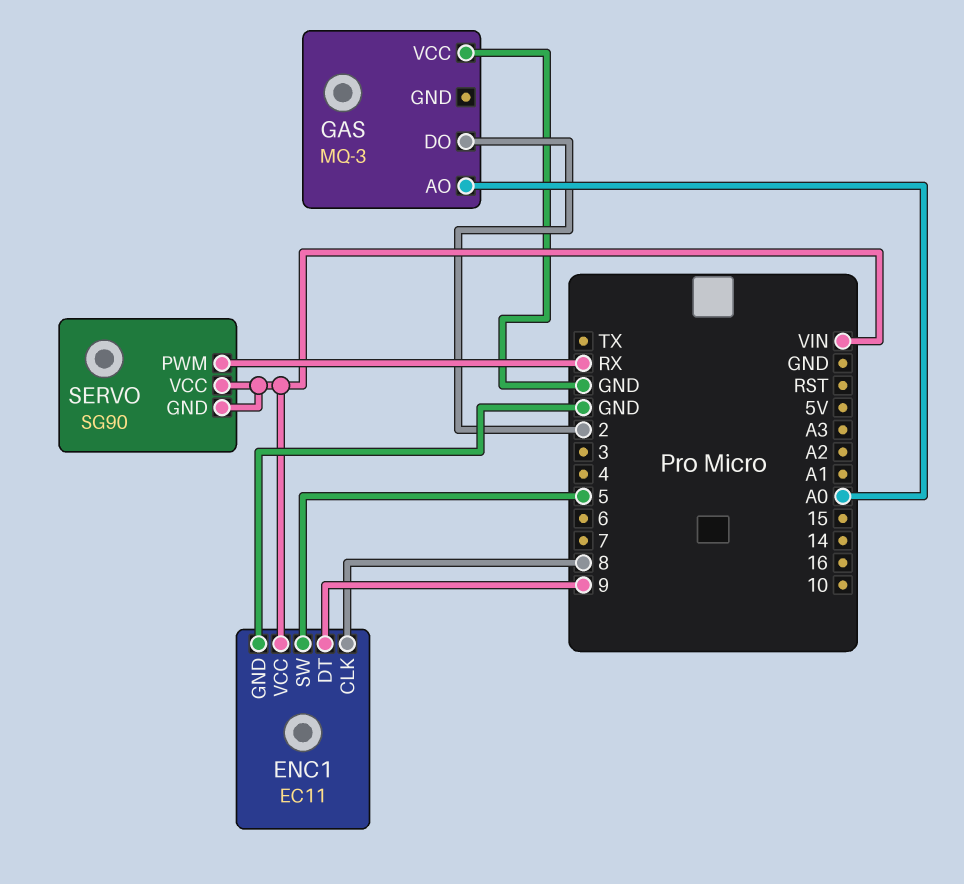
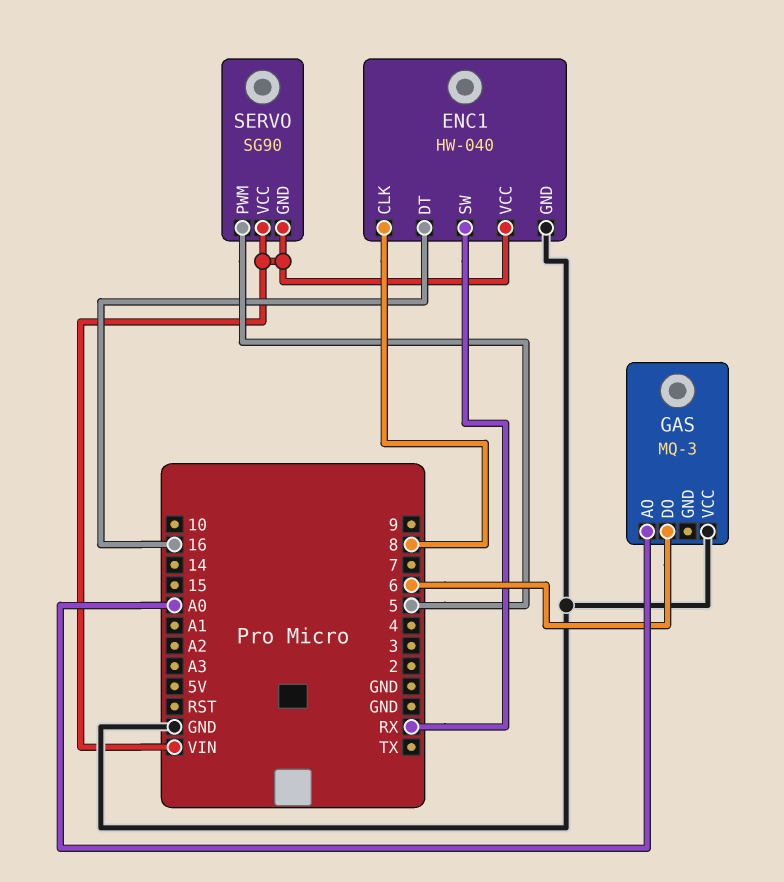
ENC1: EC11 -> HW-040
ENC1 pin DT: 9 -> 16
ENC1 pin SW: 5 -> RX
GAS pin DO: 2 -> 6
SERVO pin PWM: RX -> 5

